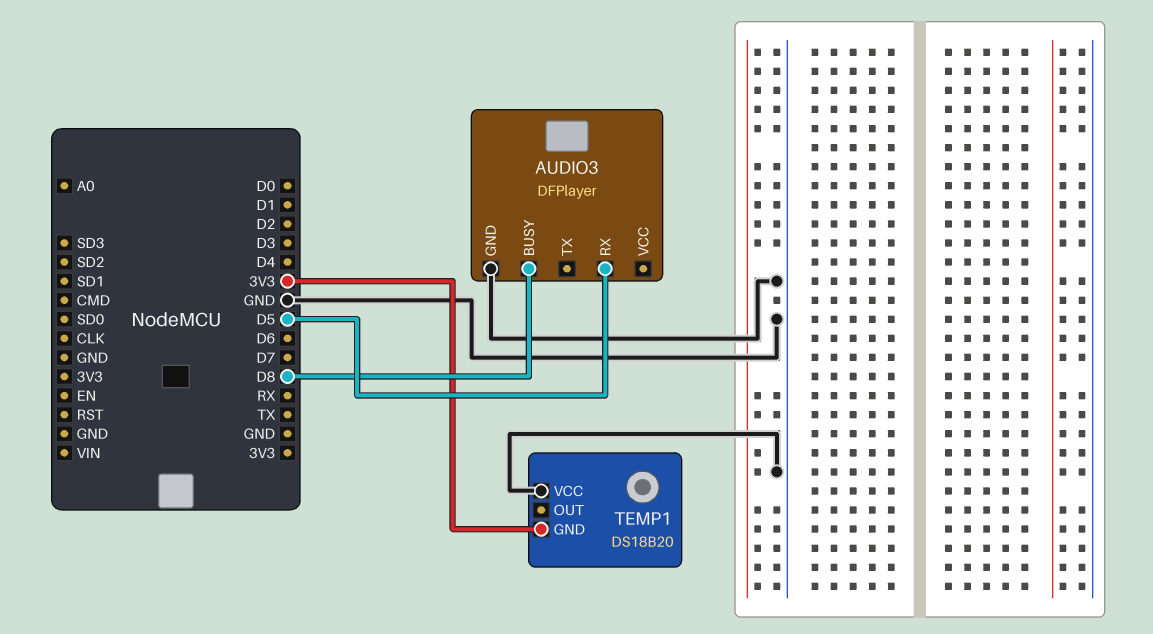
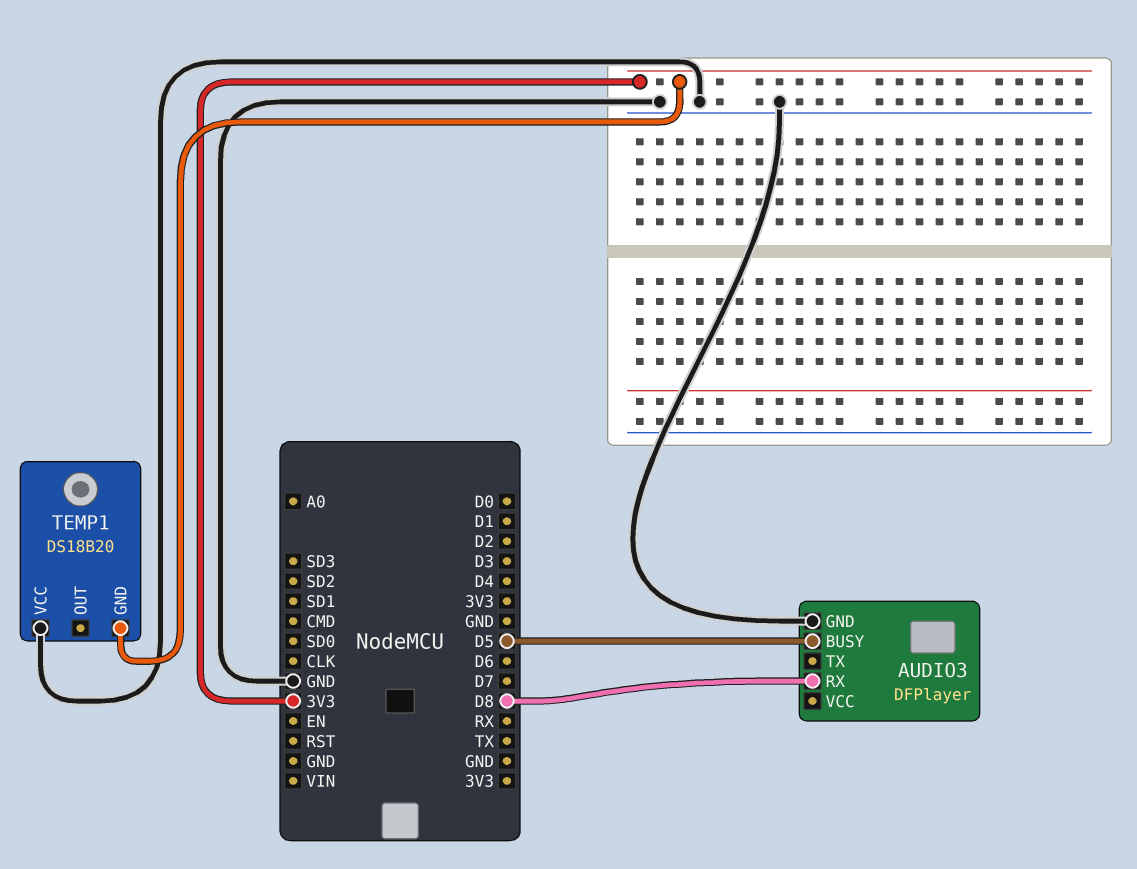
AUDIO3 pin BUSY: D8 -> D5
AUDIO3 pin RX: D5 -> D8

